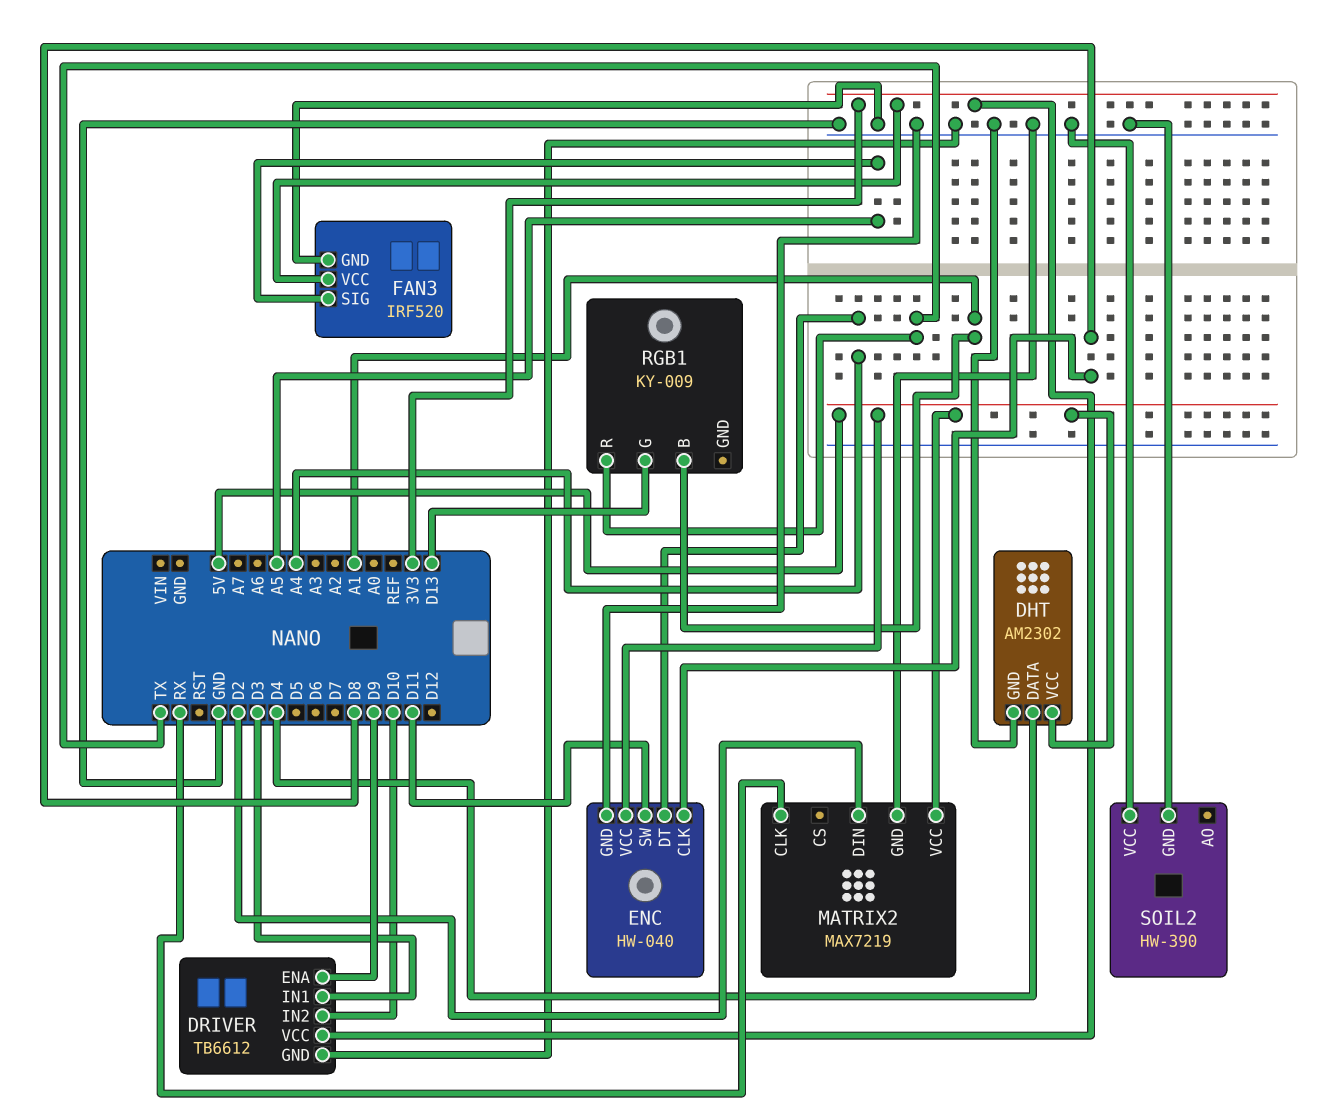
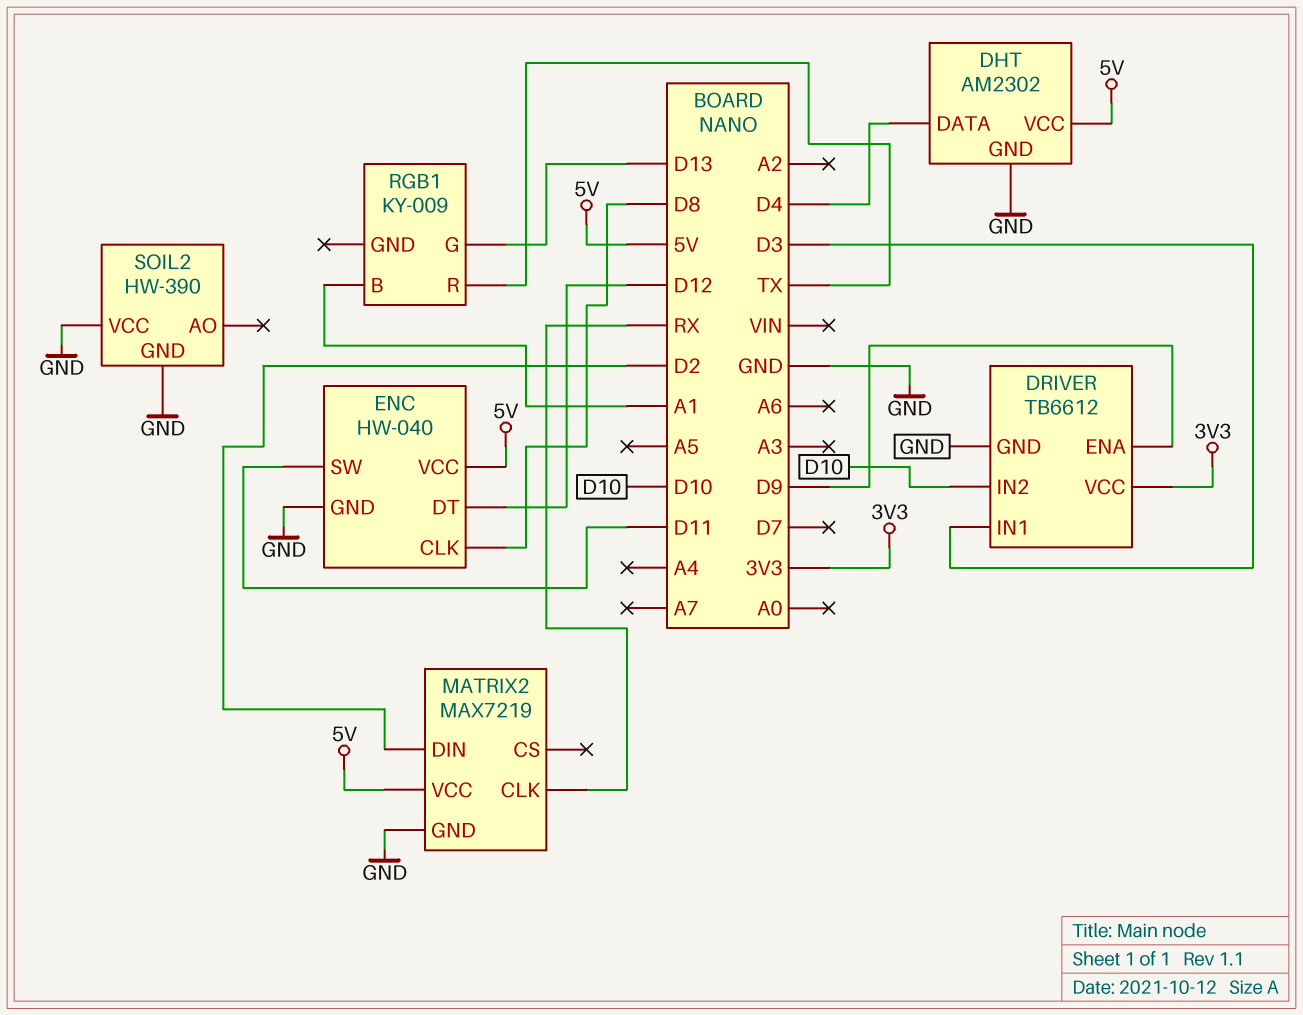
ENC pin DT: A4 -> D12
FAN3: IRF520 -> none
FAN3 pin GND: GND -> none
FAN3 pin SIG: A5 -> none
FAN3 pin VCC: 3V3 -> none

